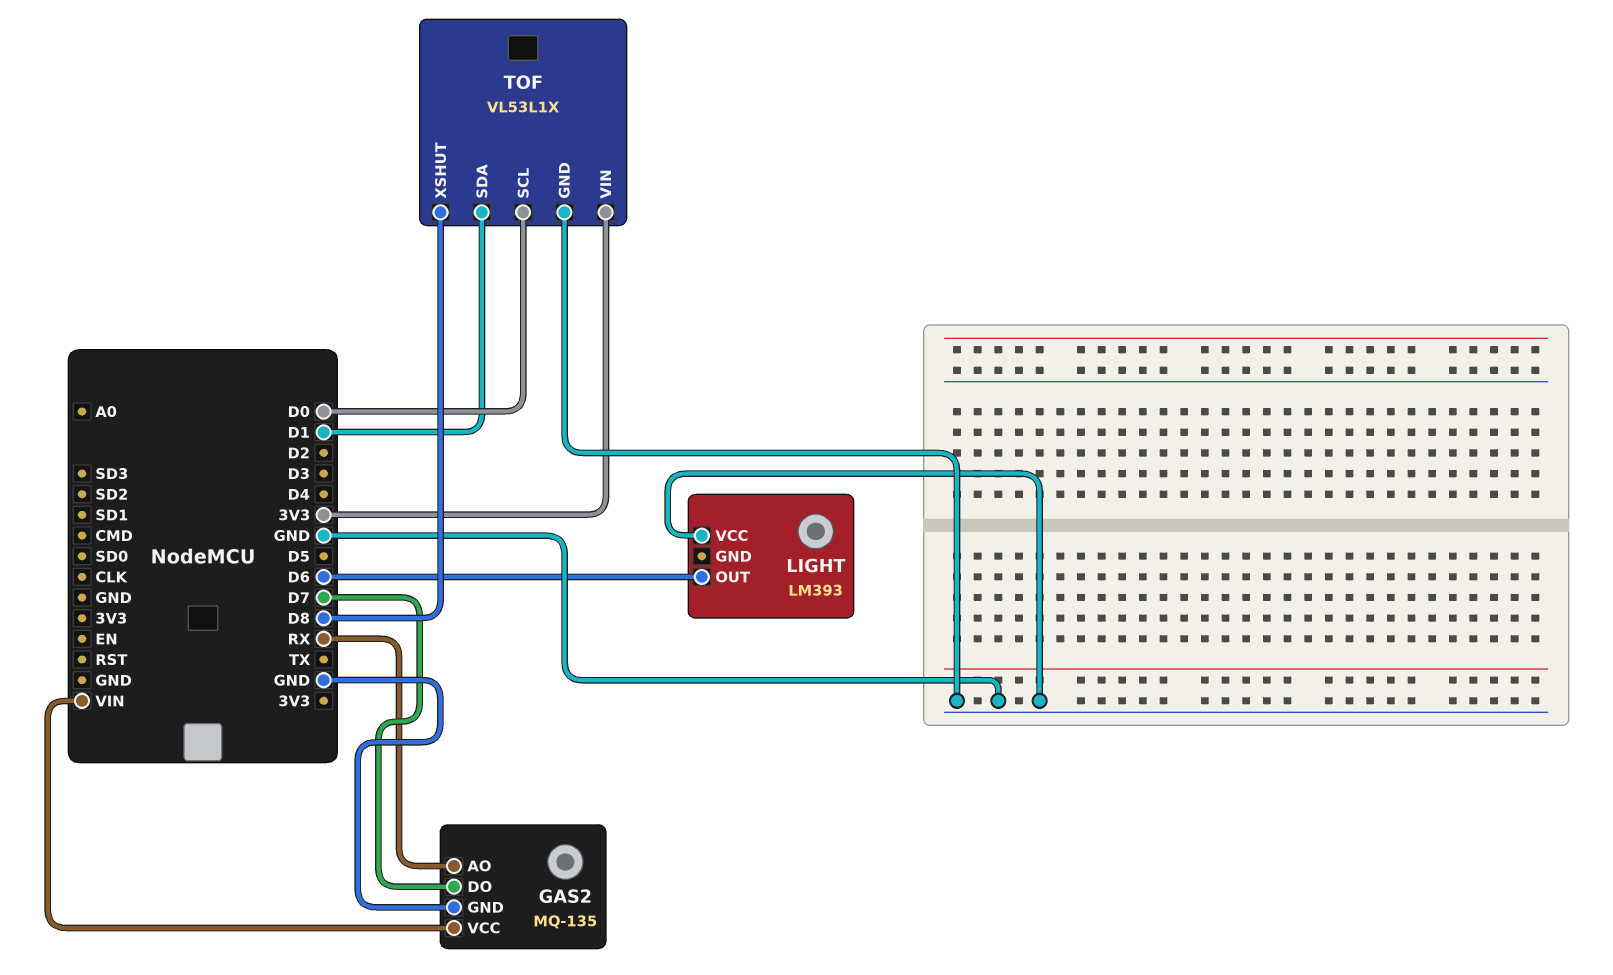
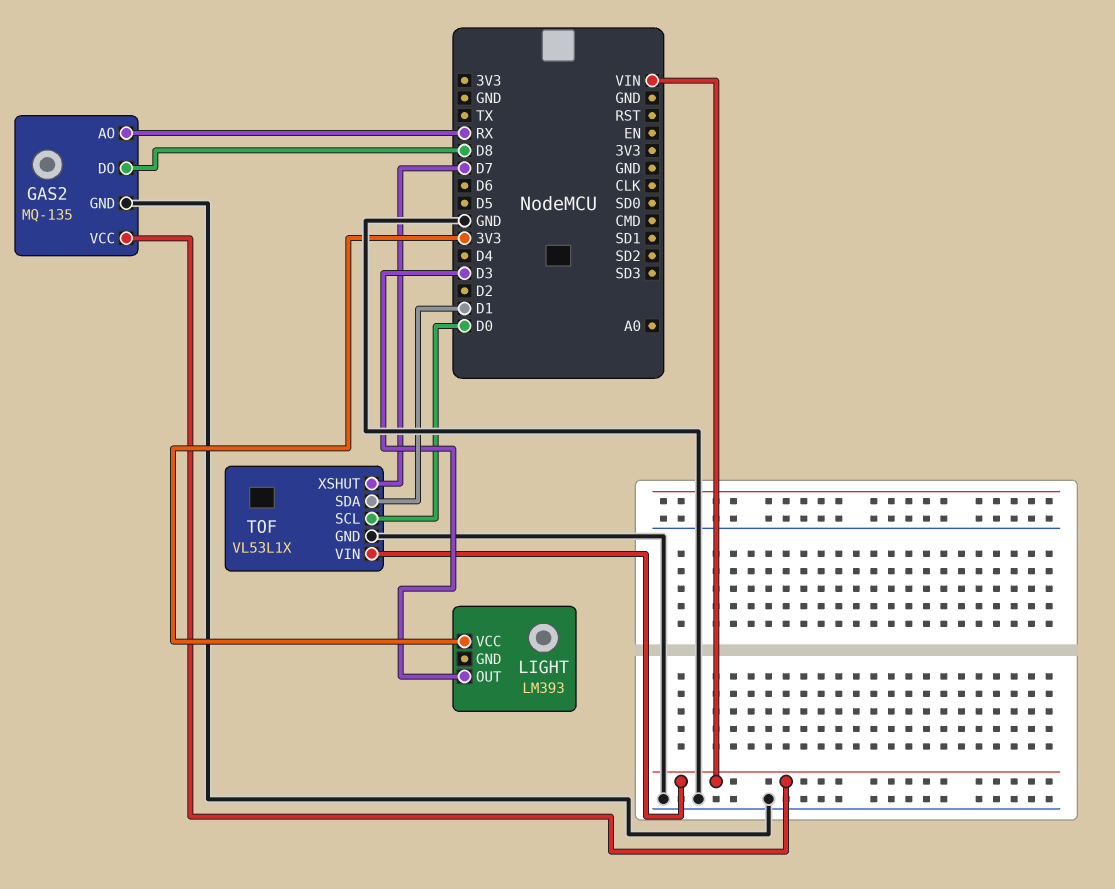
GAS2 pin DO: D7 -> D8
LIGHT pin OUT: D6 -> D3
LIGHT pin VCC: GND -> 3V3
TOF pin VIN: 3V3 -> VIN
TOF pin XSHUT: D8 -> D7

